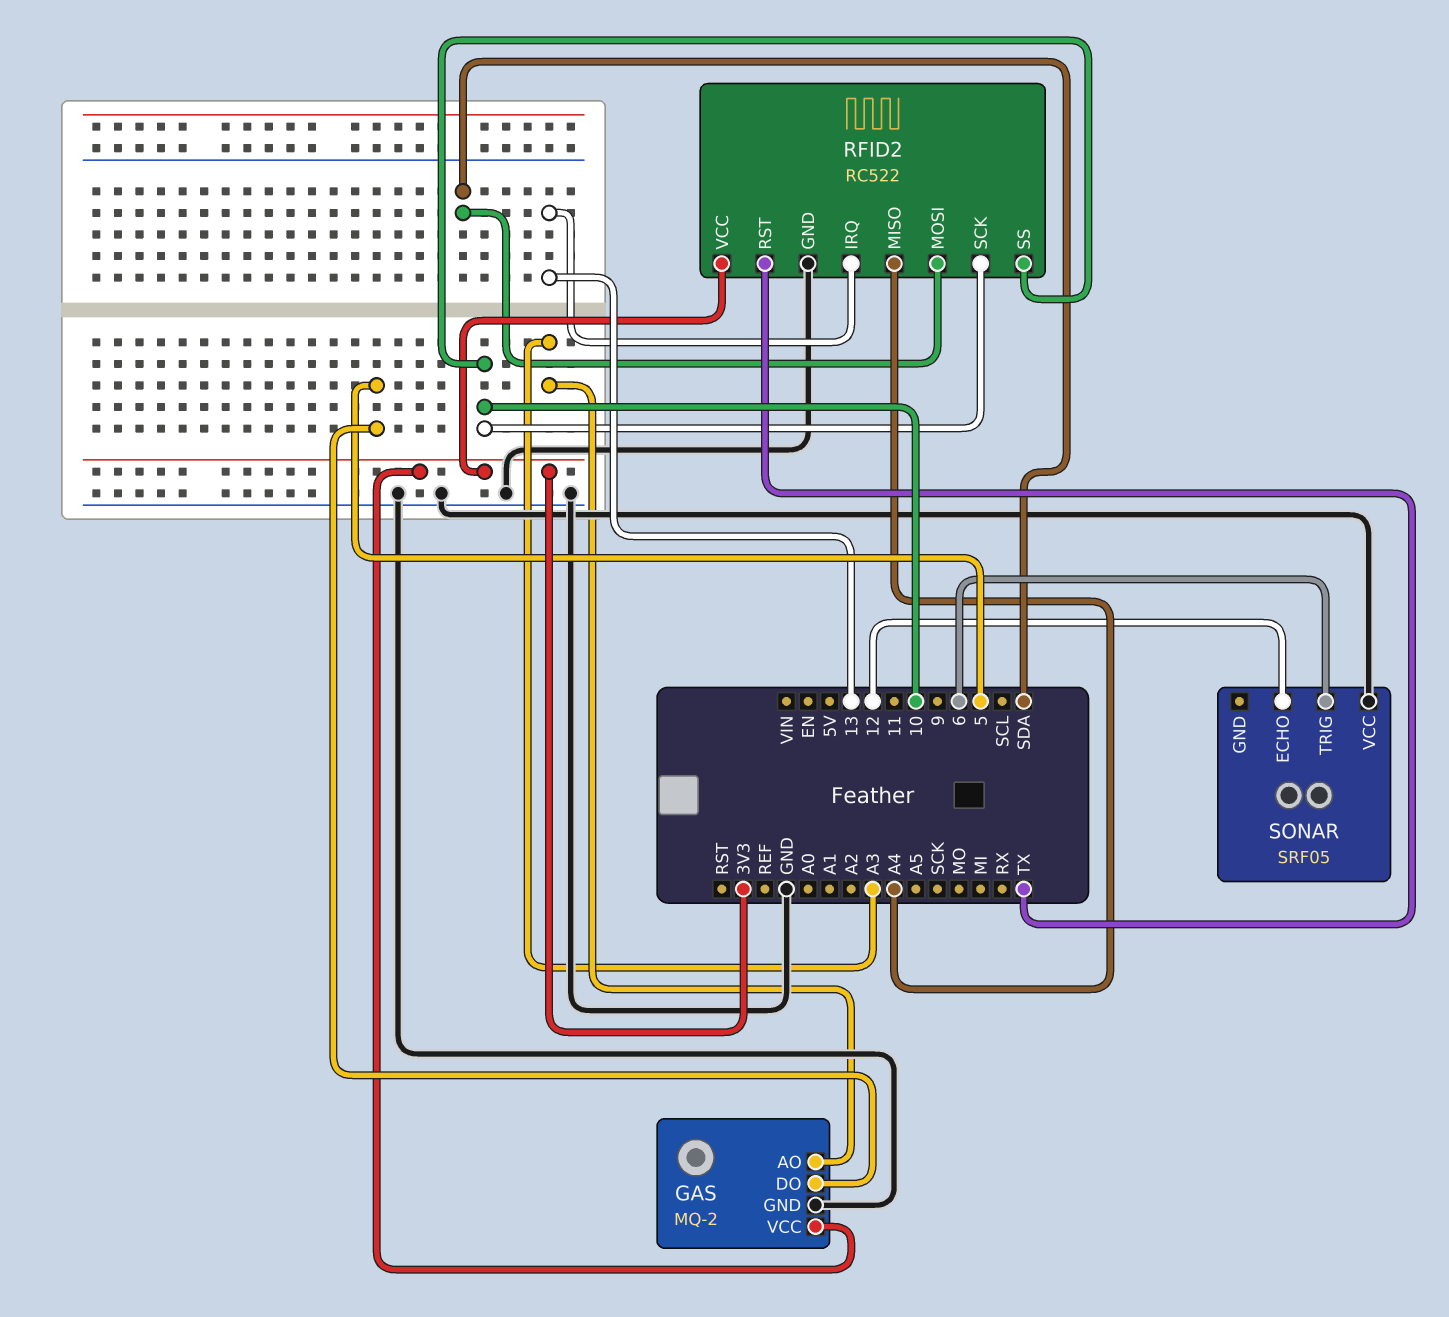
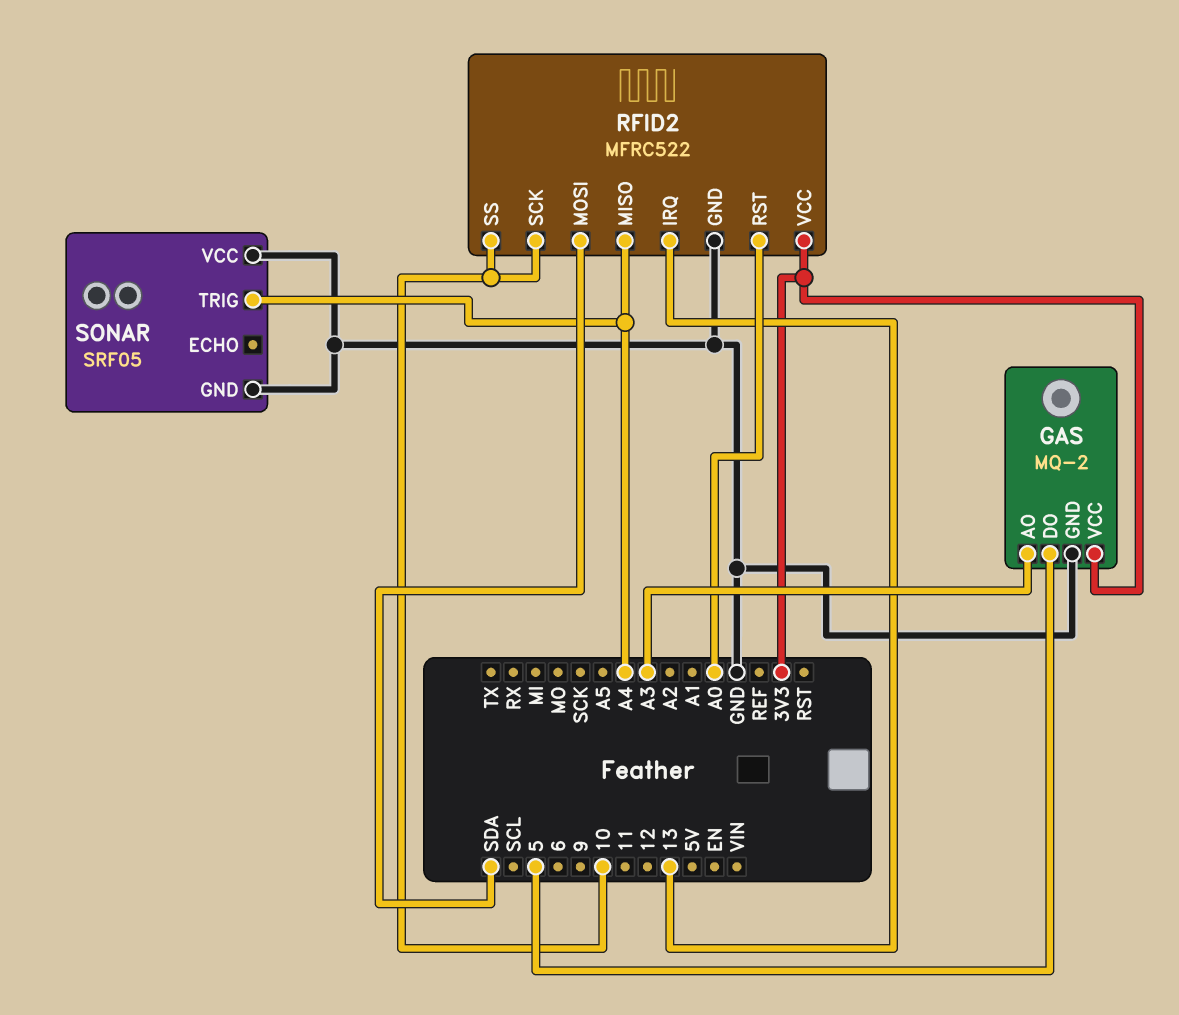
RFID2: RC522 -> MFRC522
RFID2 pin RST: TX -> A0
SONAR pin ECHO: 12 -> none
SONAR pin GND: none -> GND
SONAR pin TRIG: 6 -> A4

